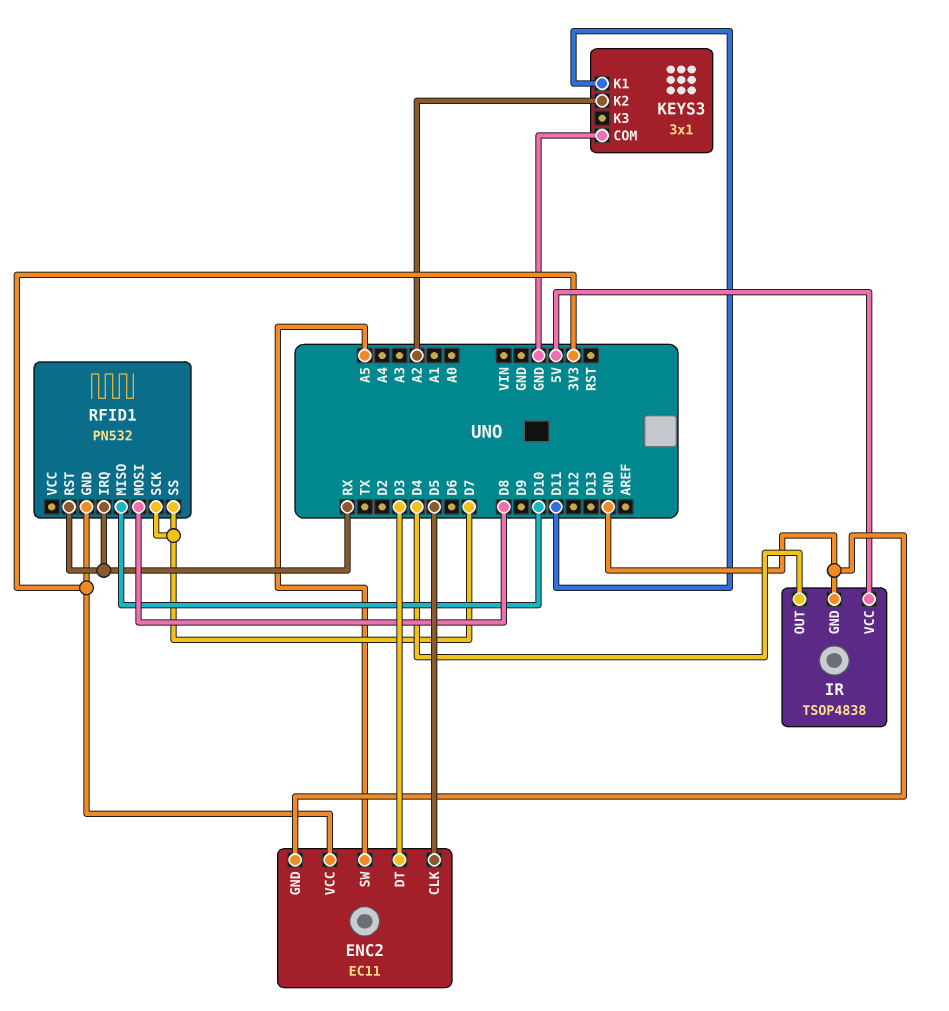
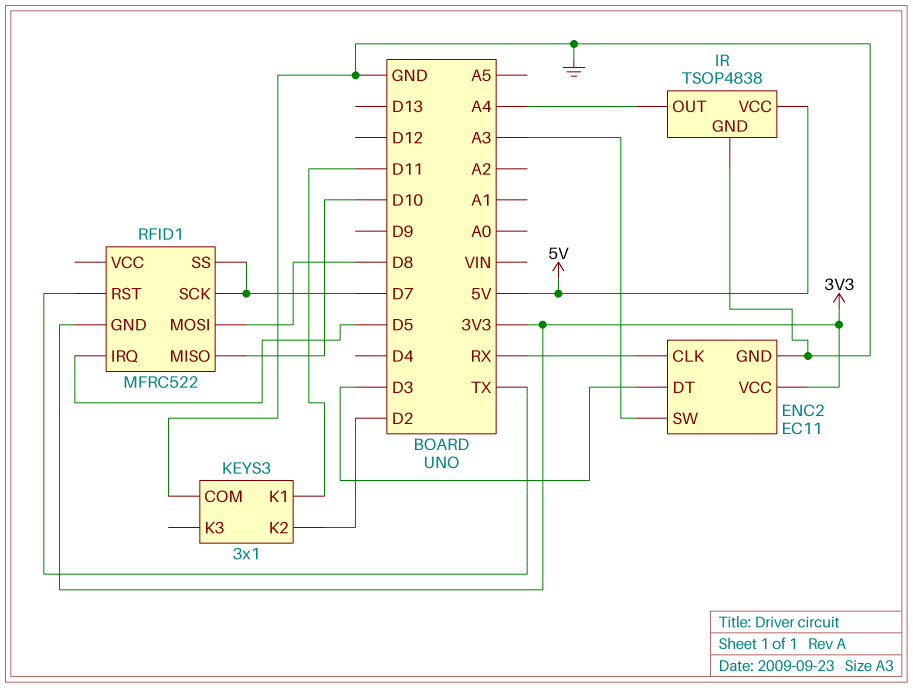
ENC2 pin CLK: D5 -> RX
ENC2 pin SW: A5 -> A3
IR pin OUT: D4 -> A4
KEYS3 pin K2: A2 -> D2
RFID1: PN532 -> MFRC522
RFID1 pin IRQ: RX -> D5
RFID1 pin RST: RX -> TX

